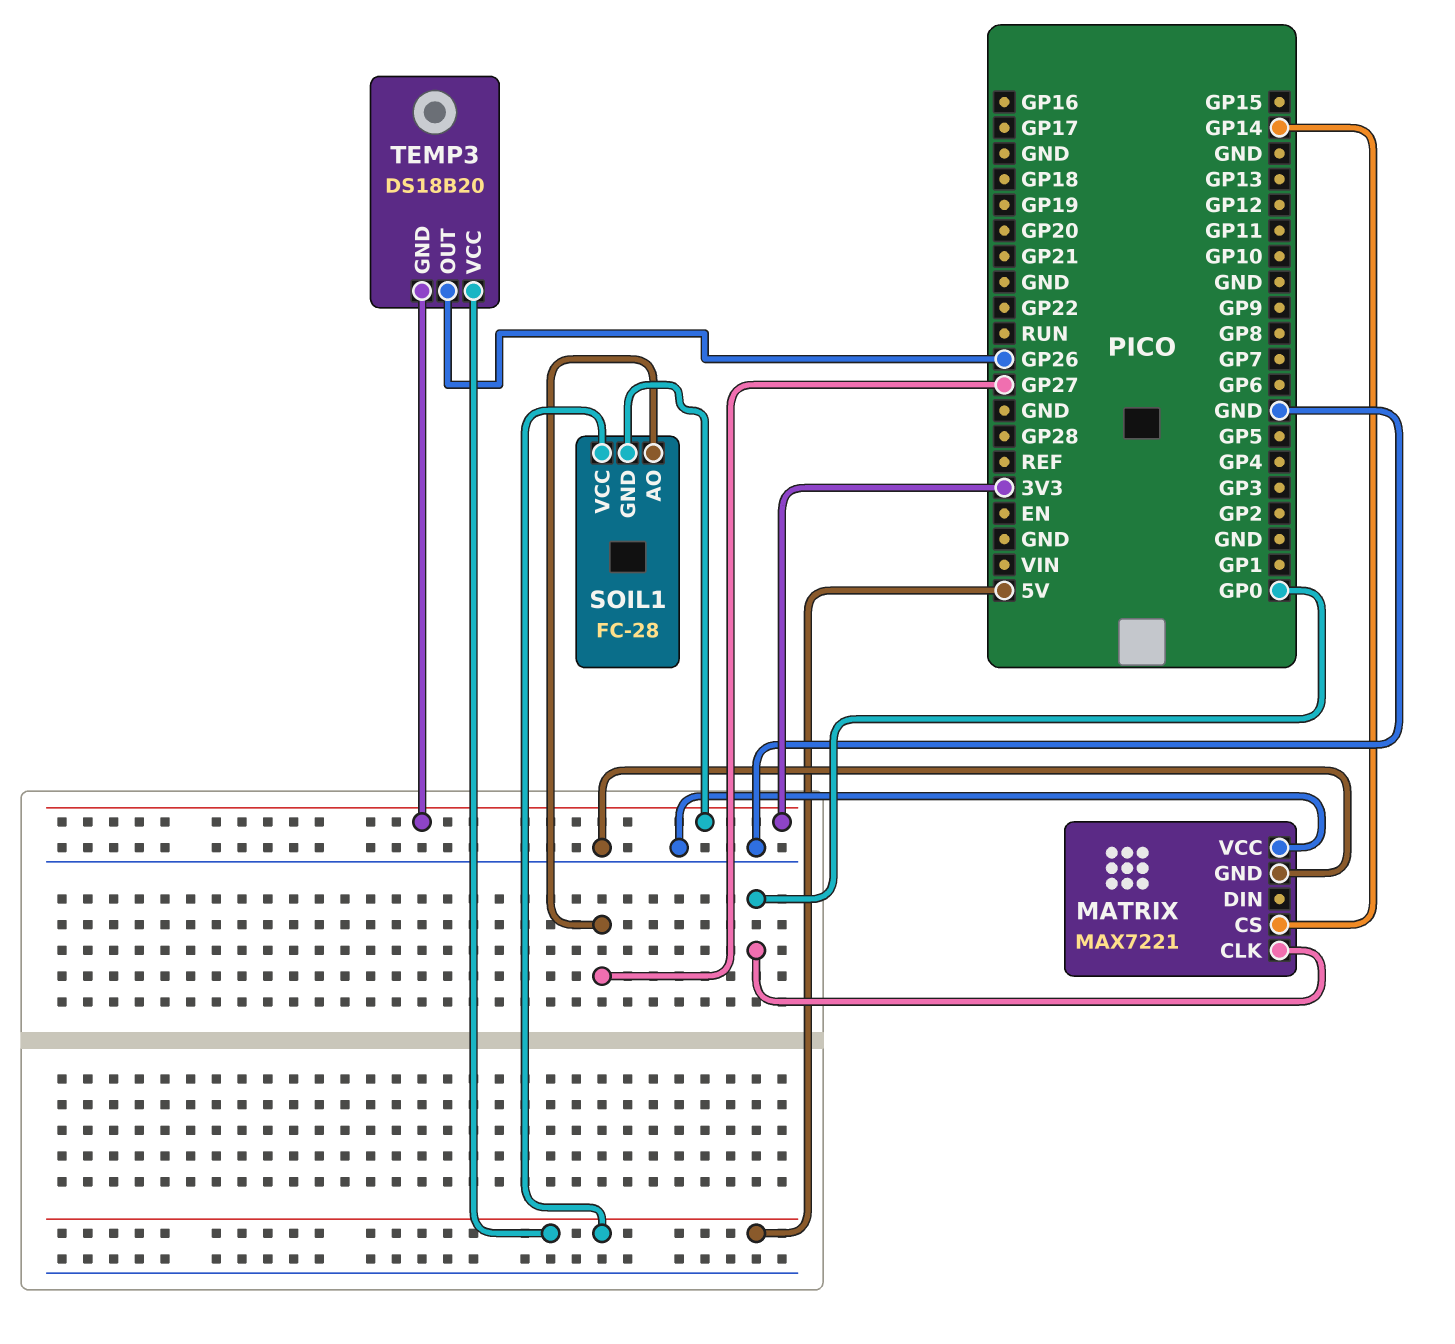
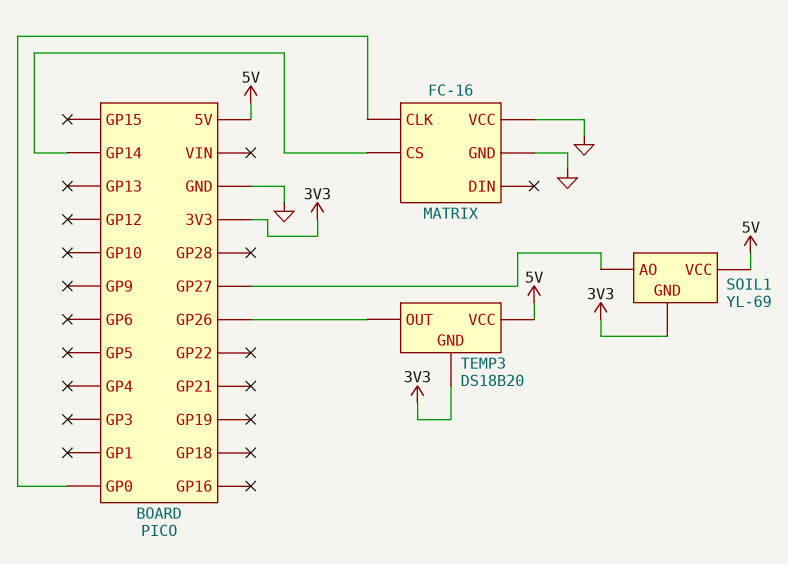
MATRIX: MAX7221 -> FC-16
SOIL1: FC-28 -> YL-69

